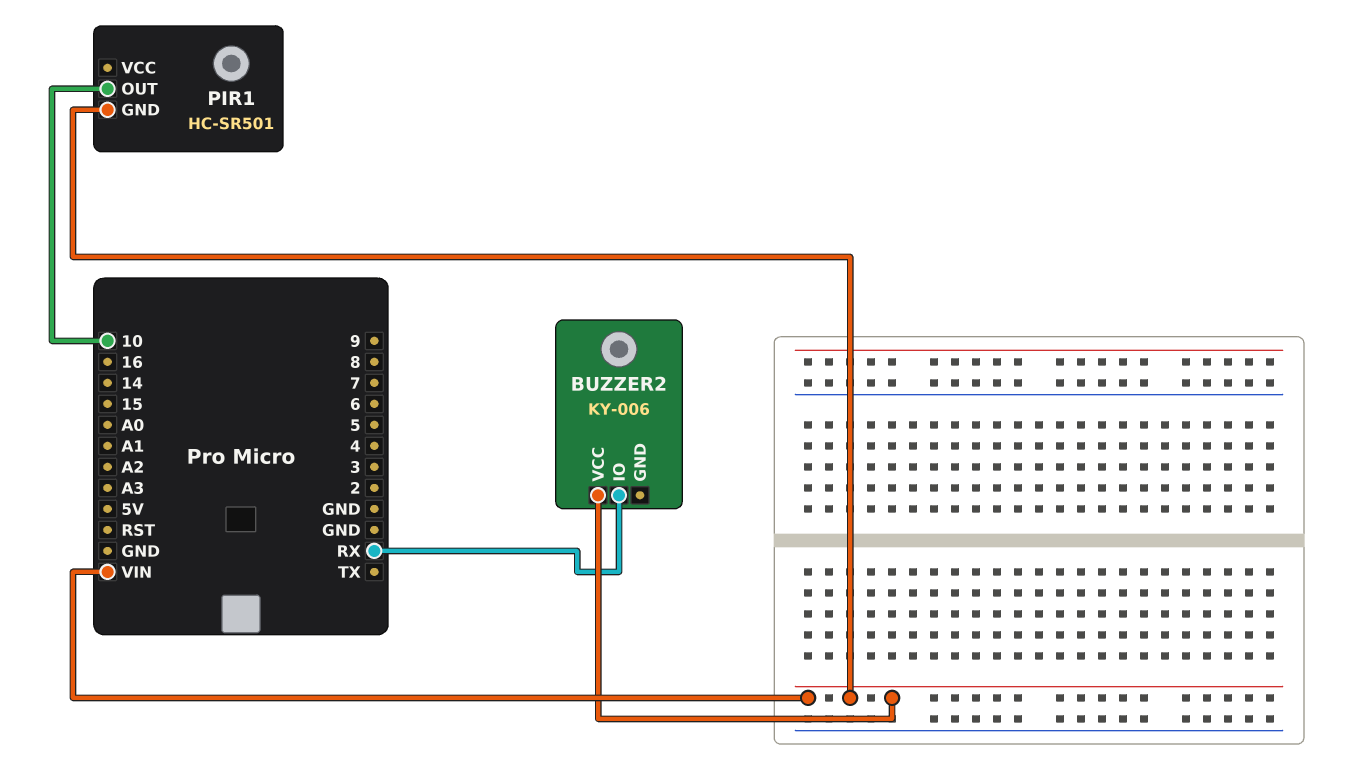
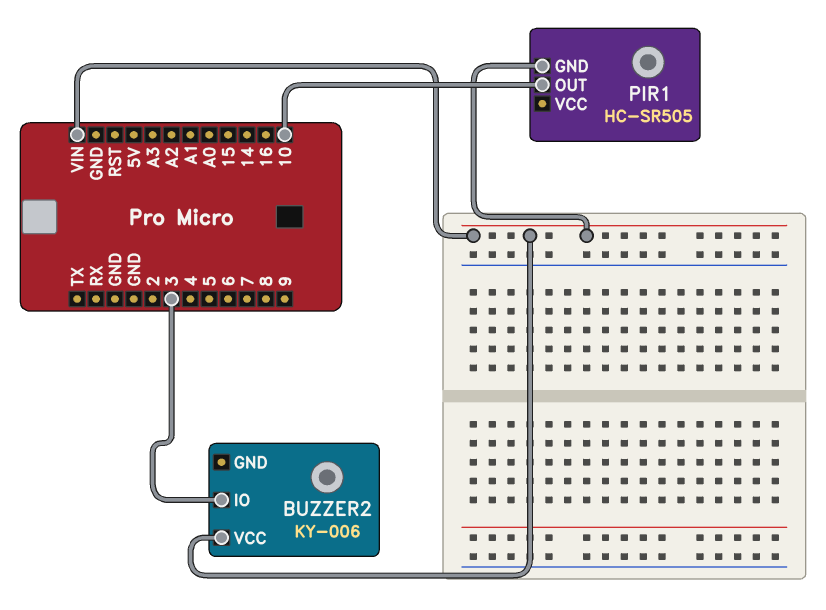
BUZZER2 pin IO: RX -> 3
PIR1: HC-SR501 -> HC-SR505

